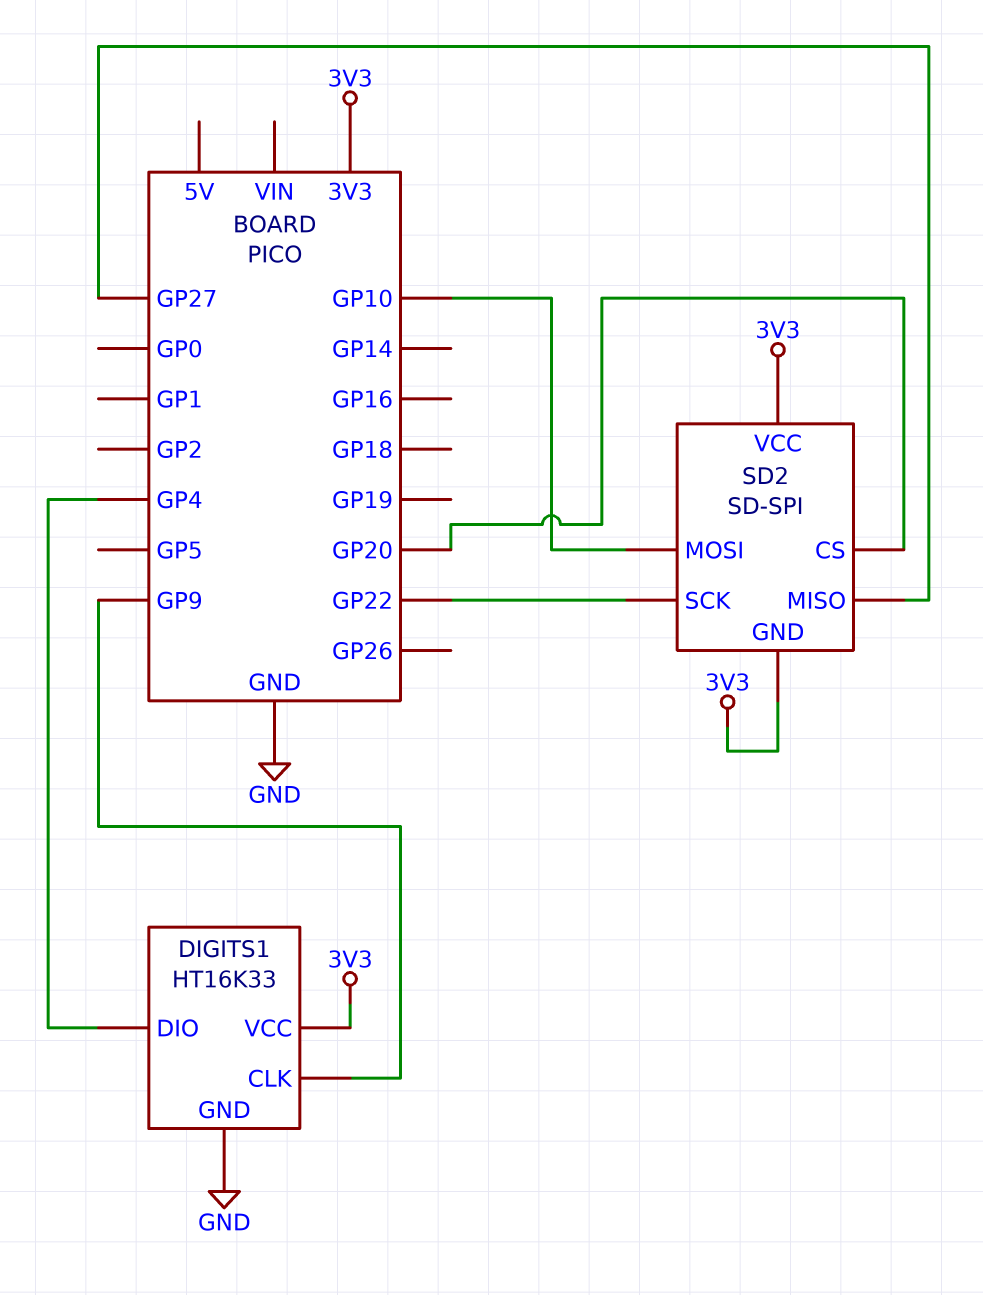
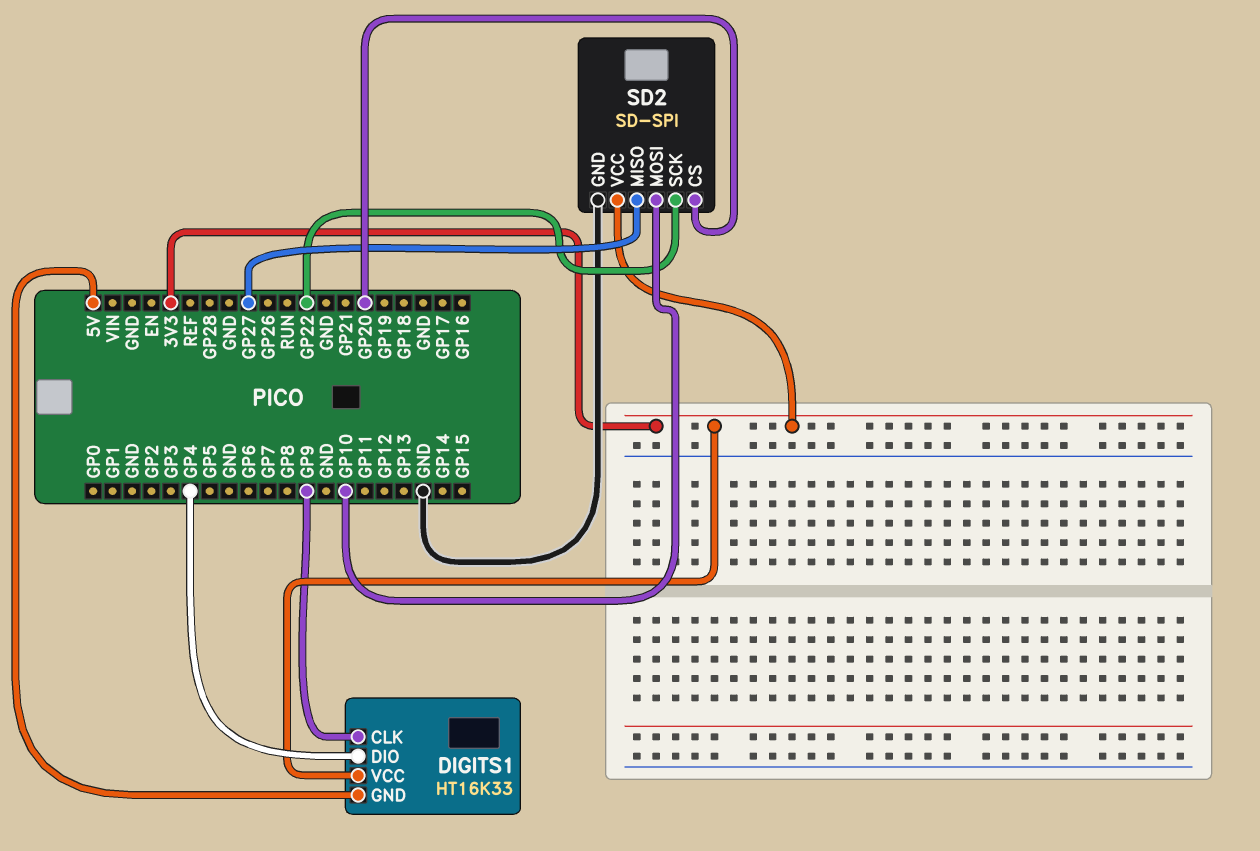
DIGITS1 pin GND: GND -> 5V
SD2 pin GND: 3V3 -> GND

